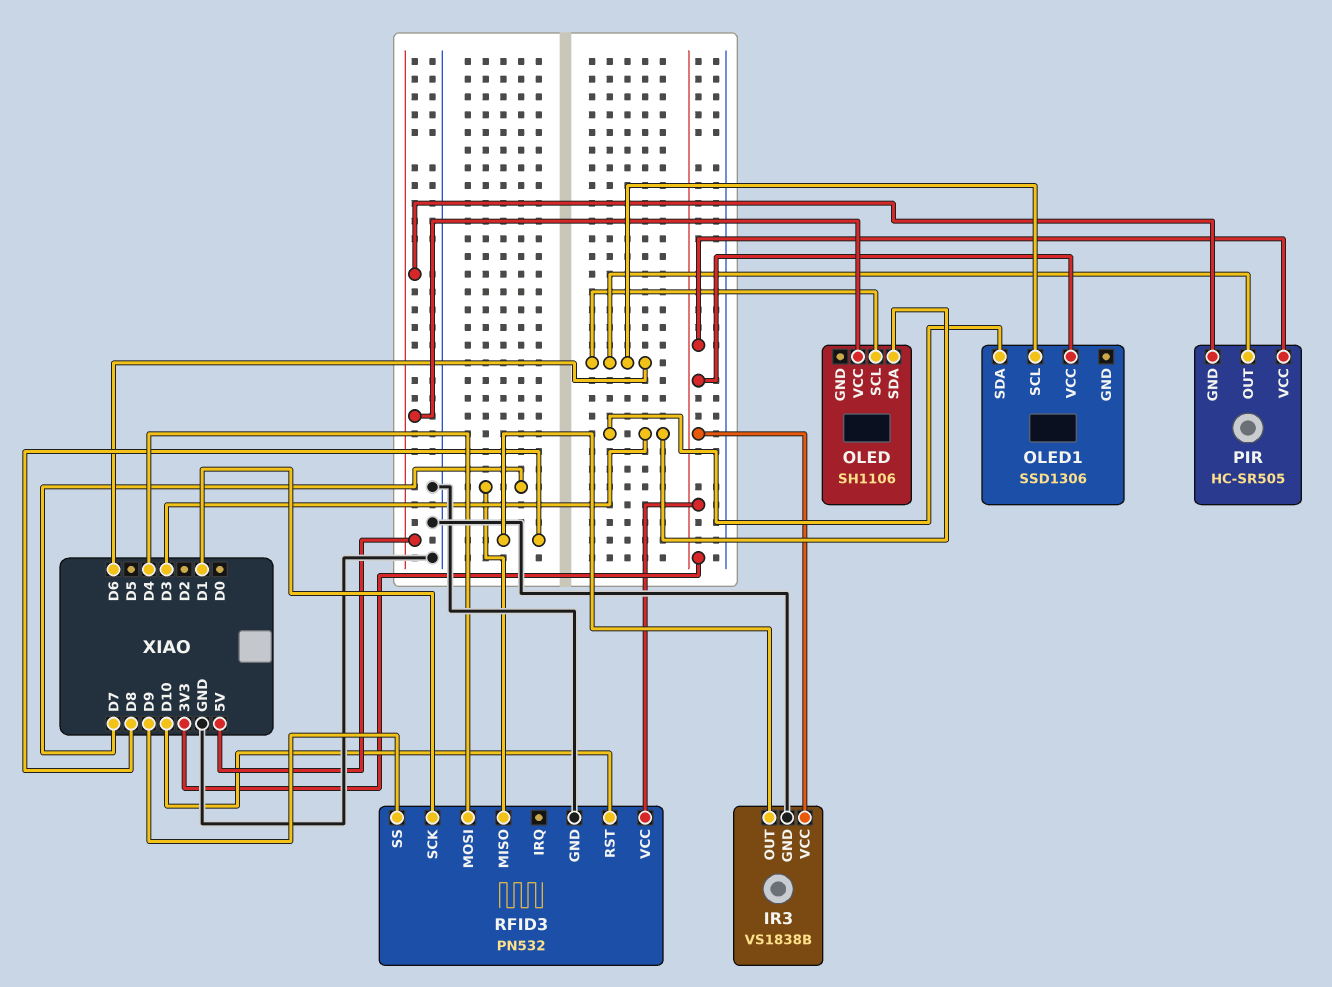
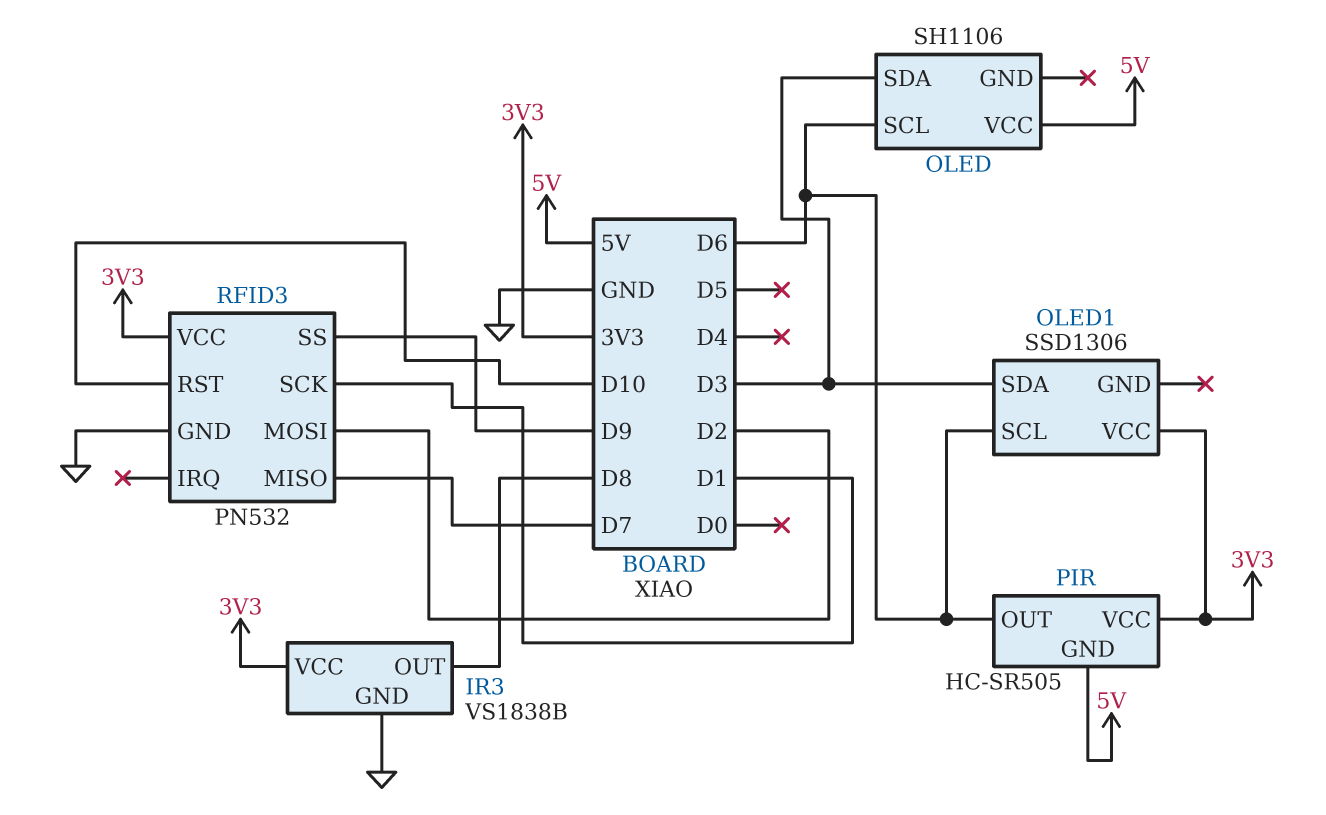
RFID3 pin MOSI: D4 -> D2

